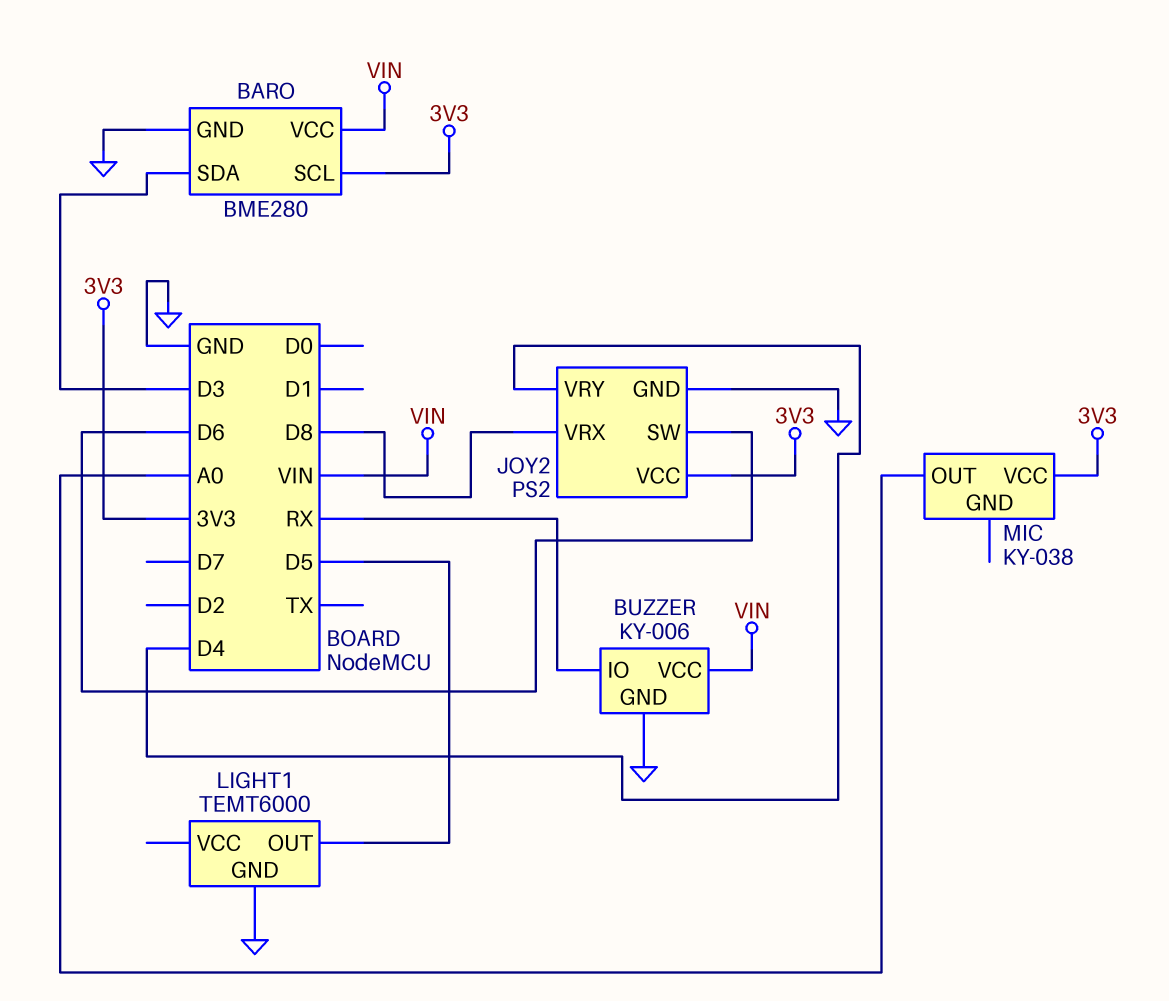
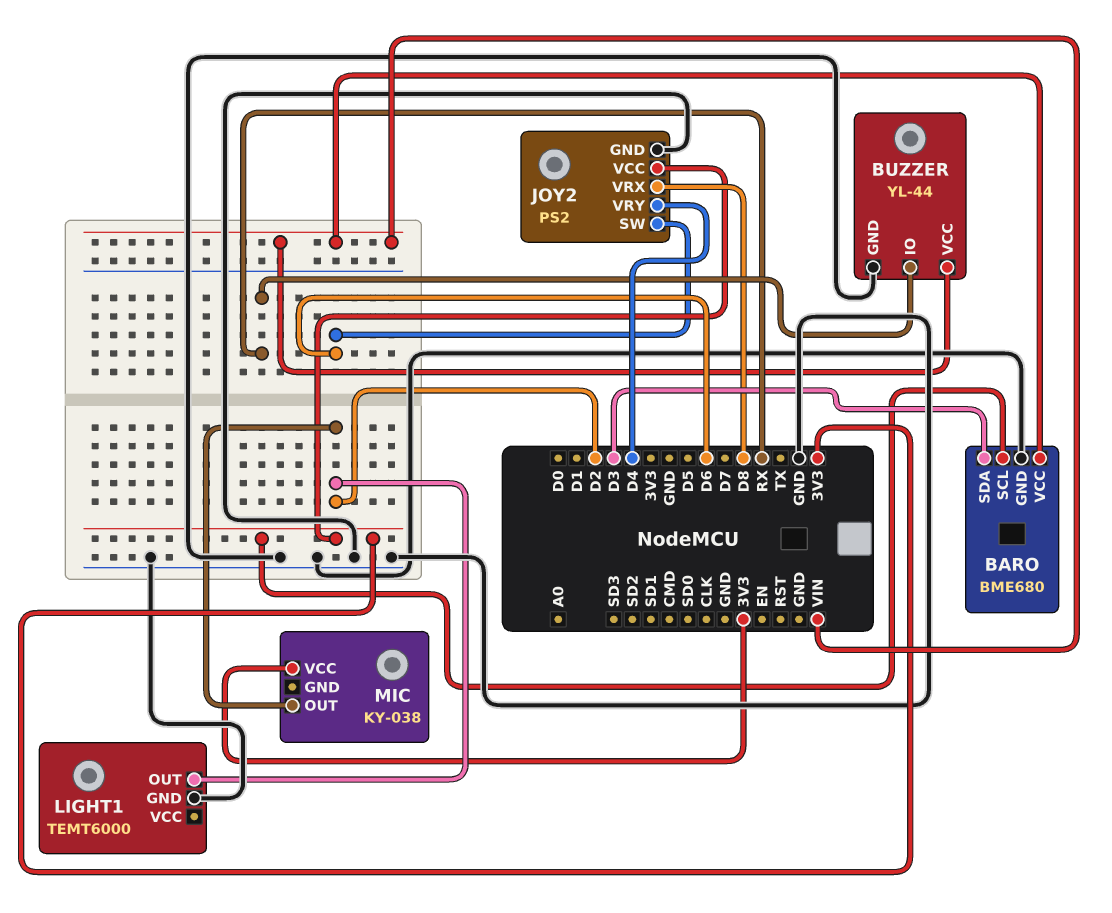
BARO: BME280 -> BME680
BUZZER: KY-006 -> YL-44
LIGHT1 pin OUT: D5 -> D2
MIC pin OUT: A0 -> D2

